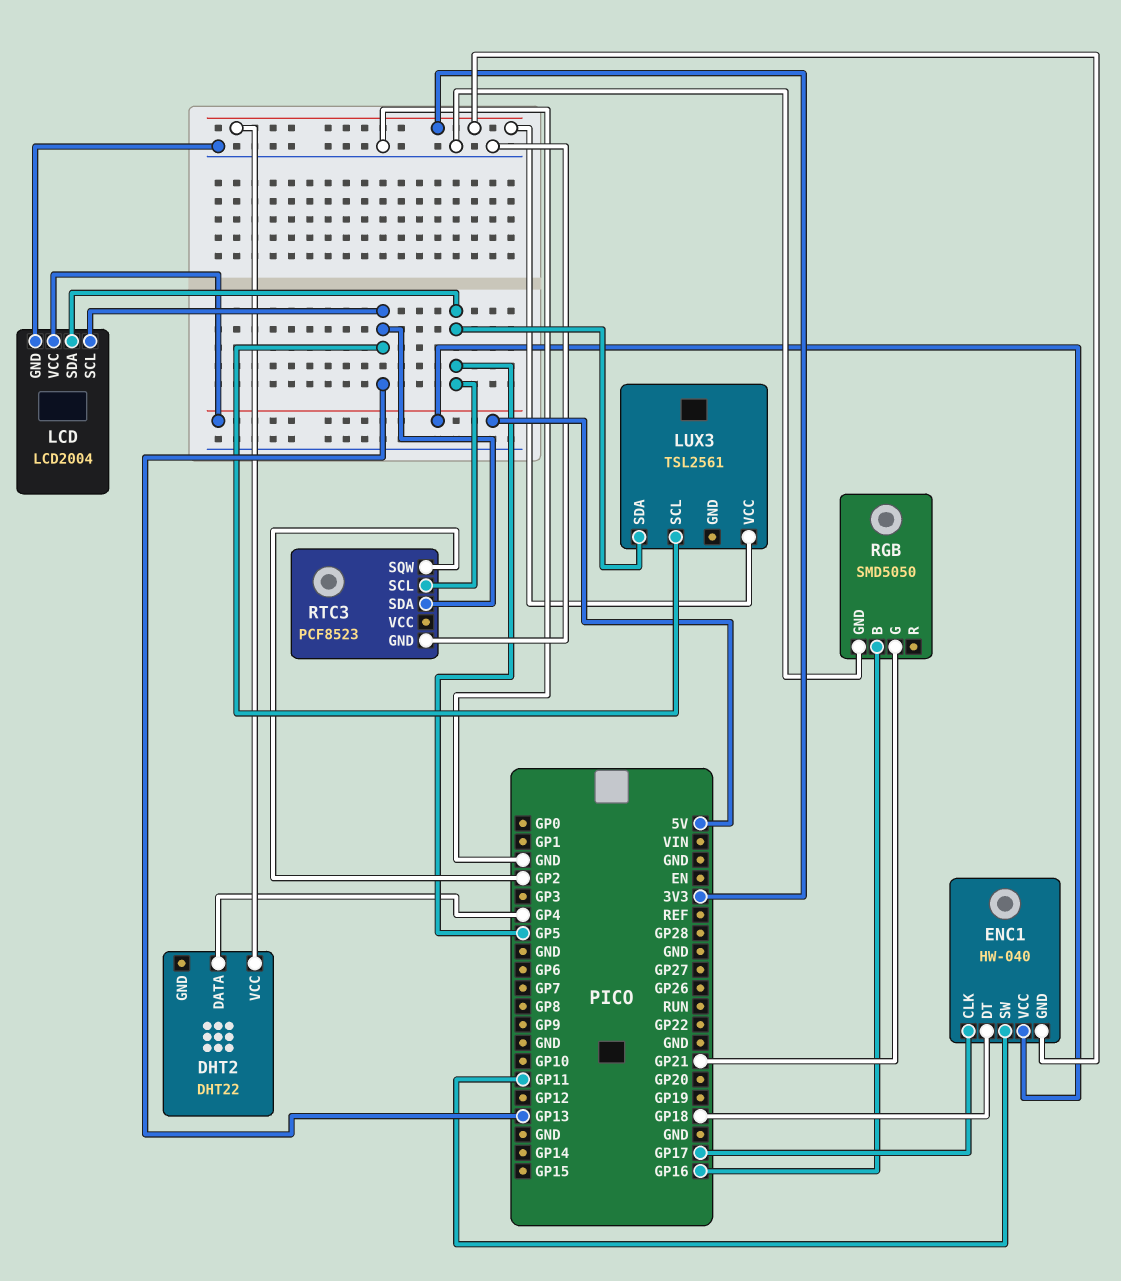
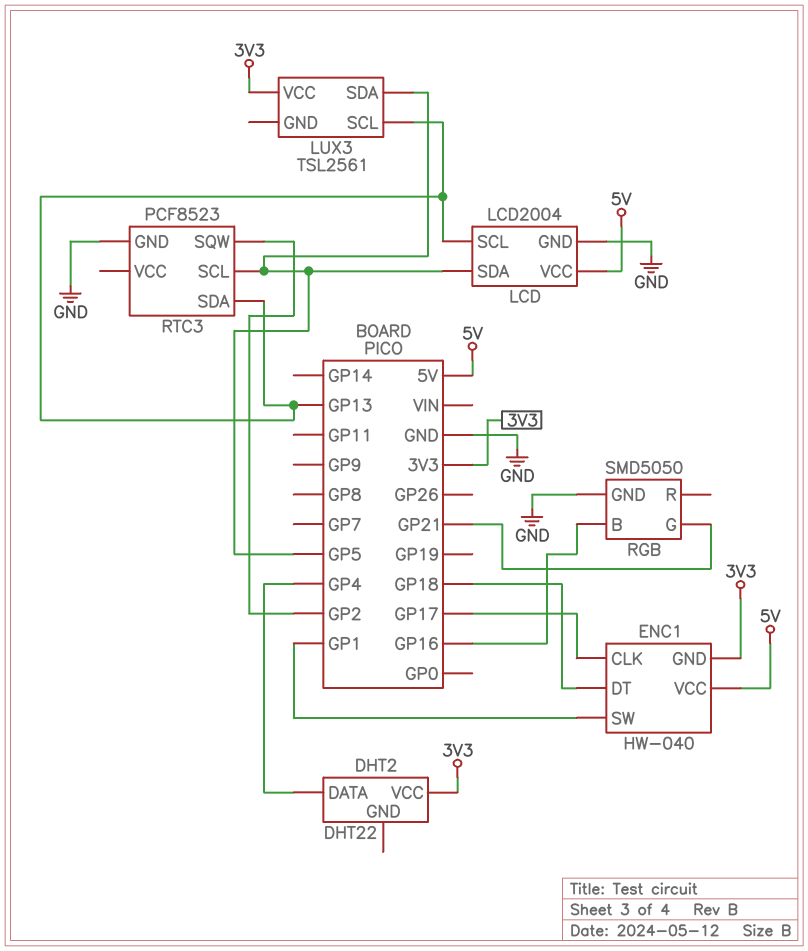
ENC1 pin SW: GP11 -> GP1

